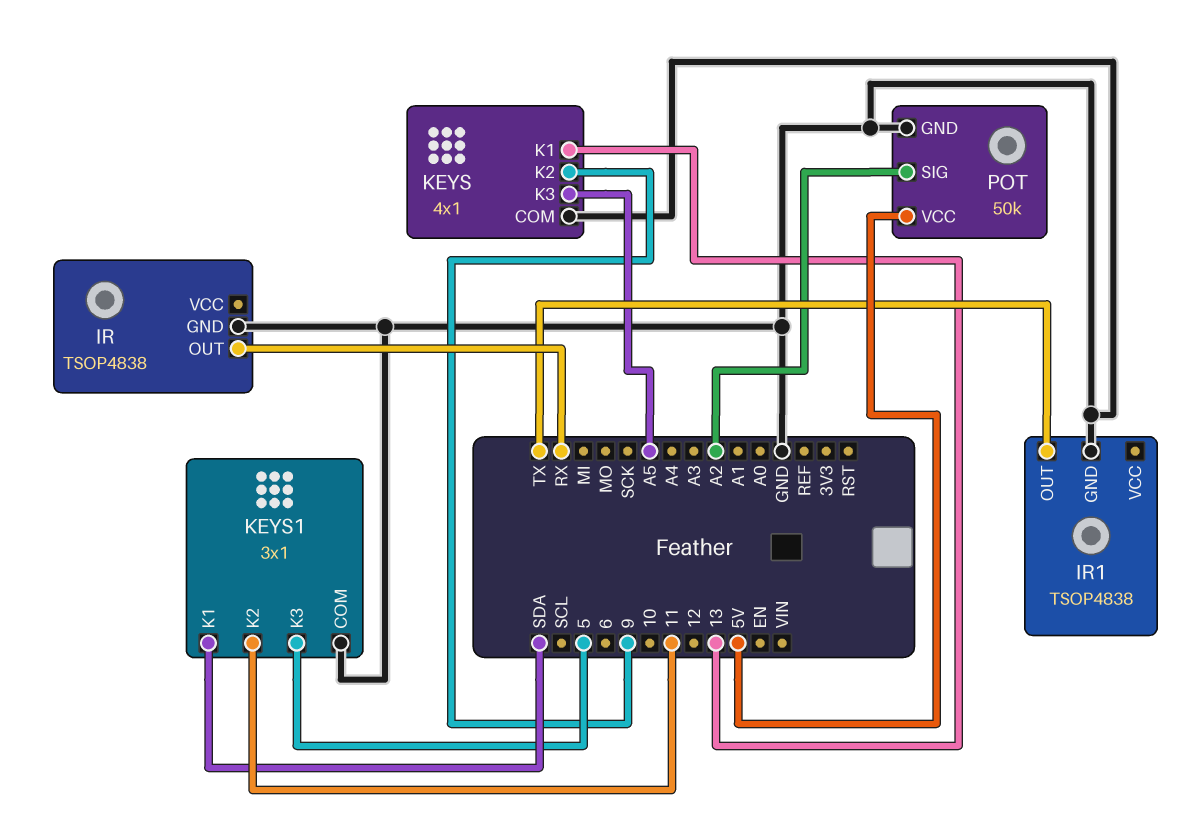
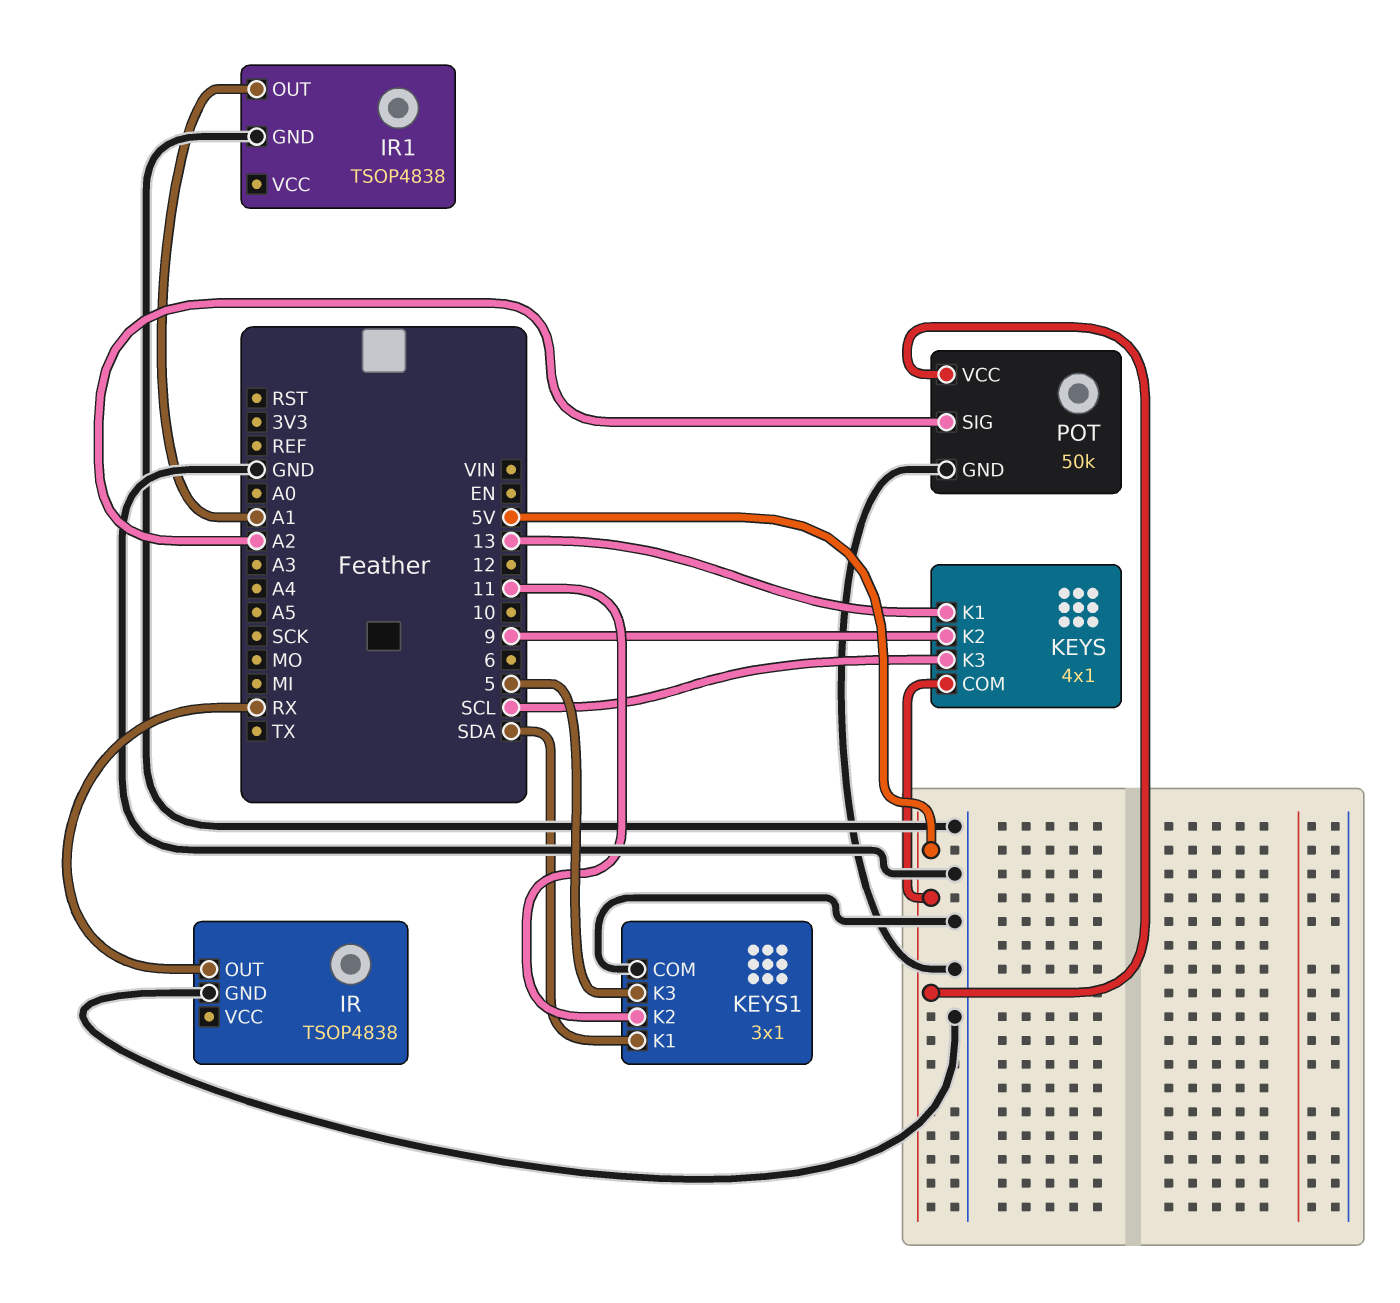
IR1 pin OUT: TX -> A1
KEYS pin COM: GND -> 5V
KEYS pin K3: A5 -> SCL

